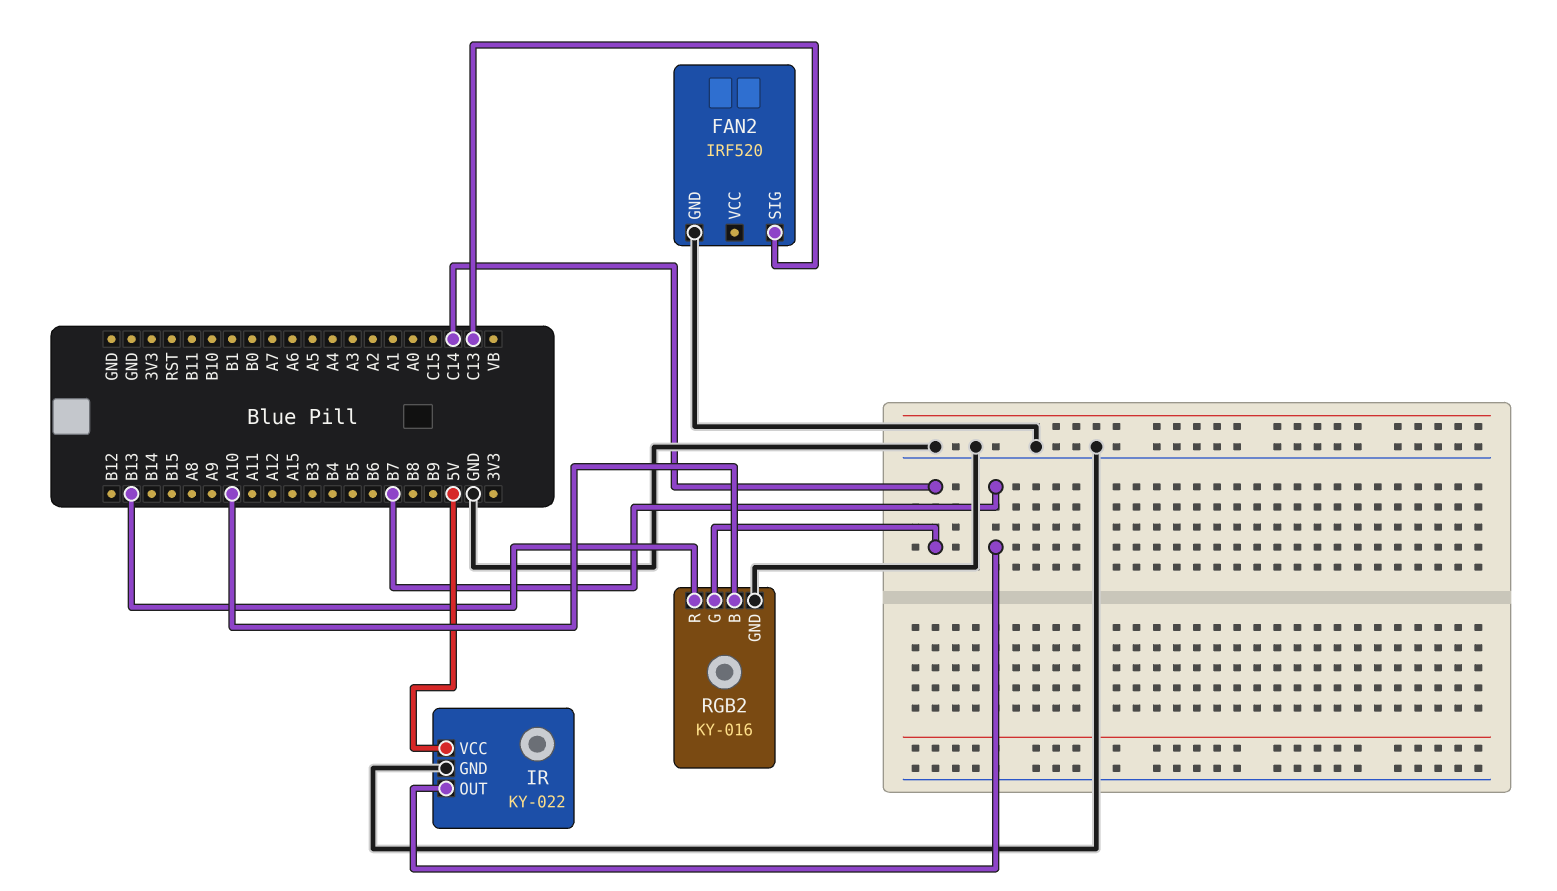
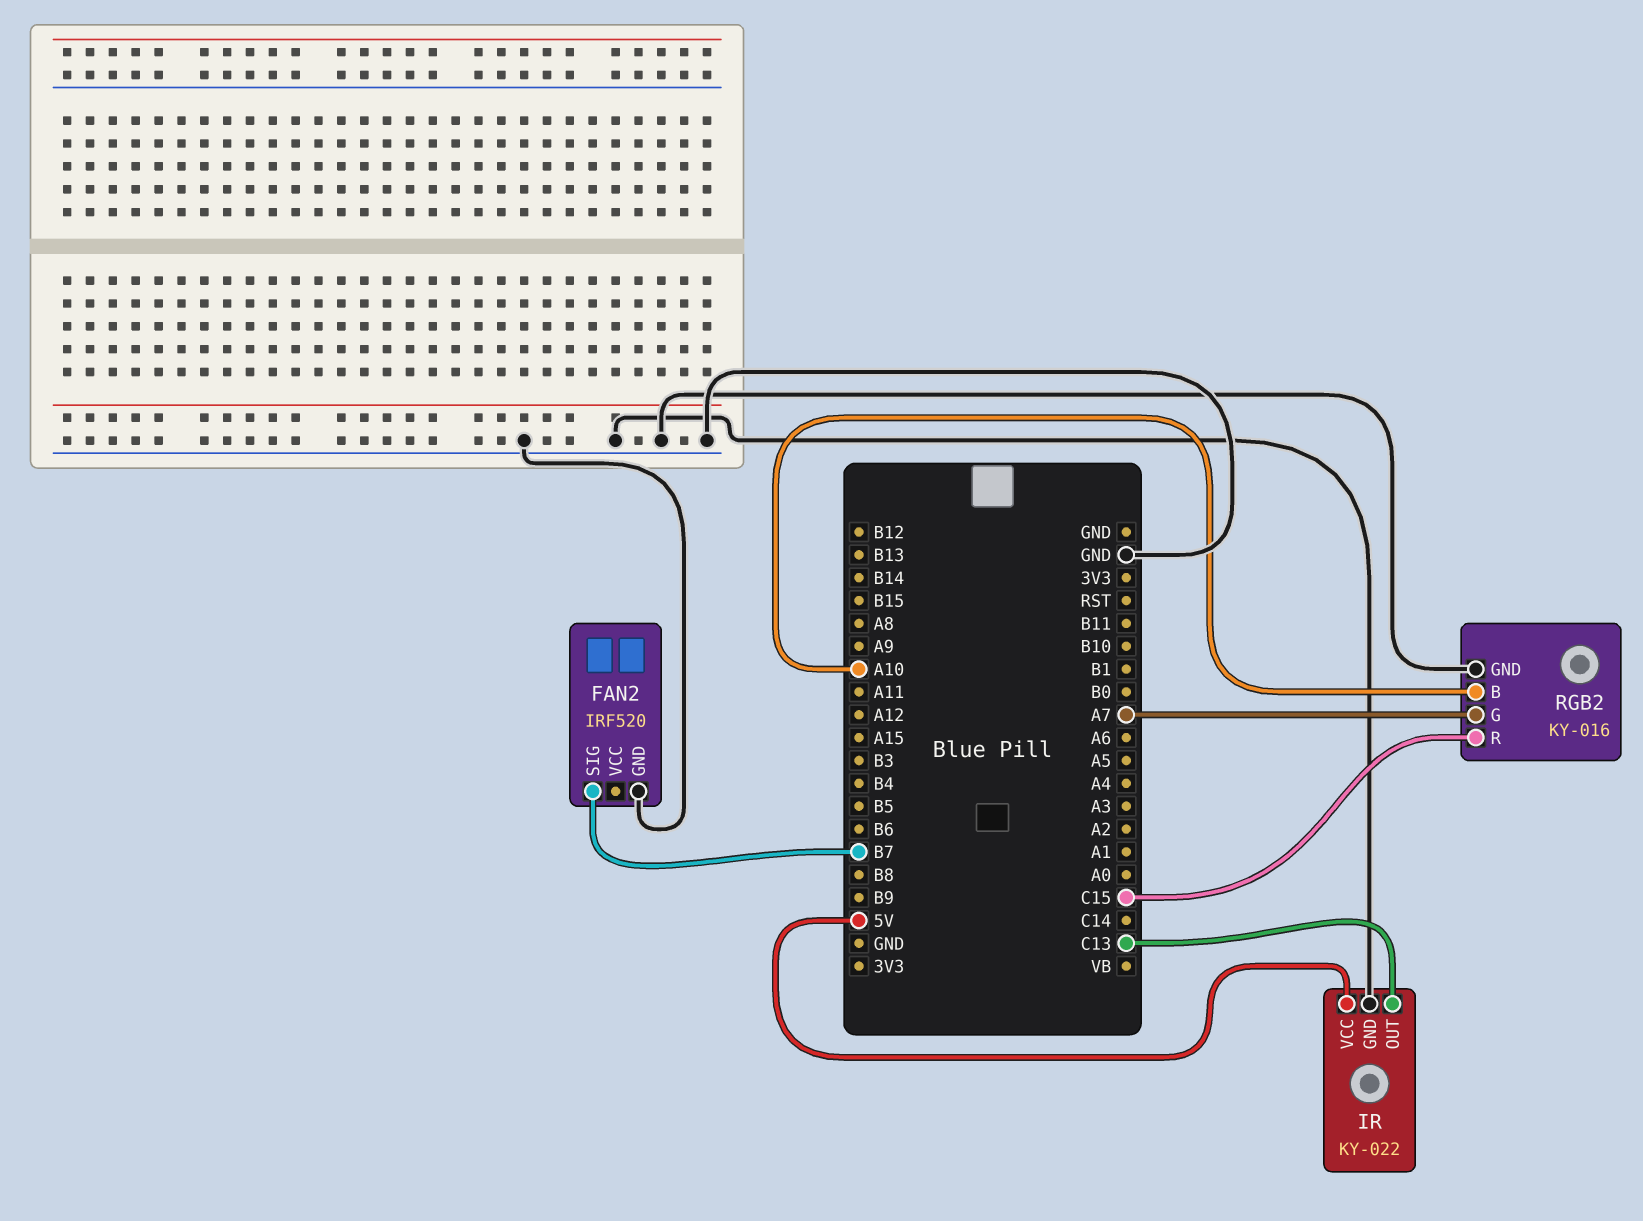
FAN2 pin SIG: C13 -> B7
IR pin OUT: B7 -> C13
RGB2 pin G: C14 -> A7
RGB2 pin R: B13 -> C15

